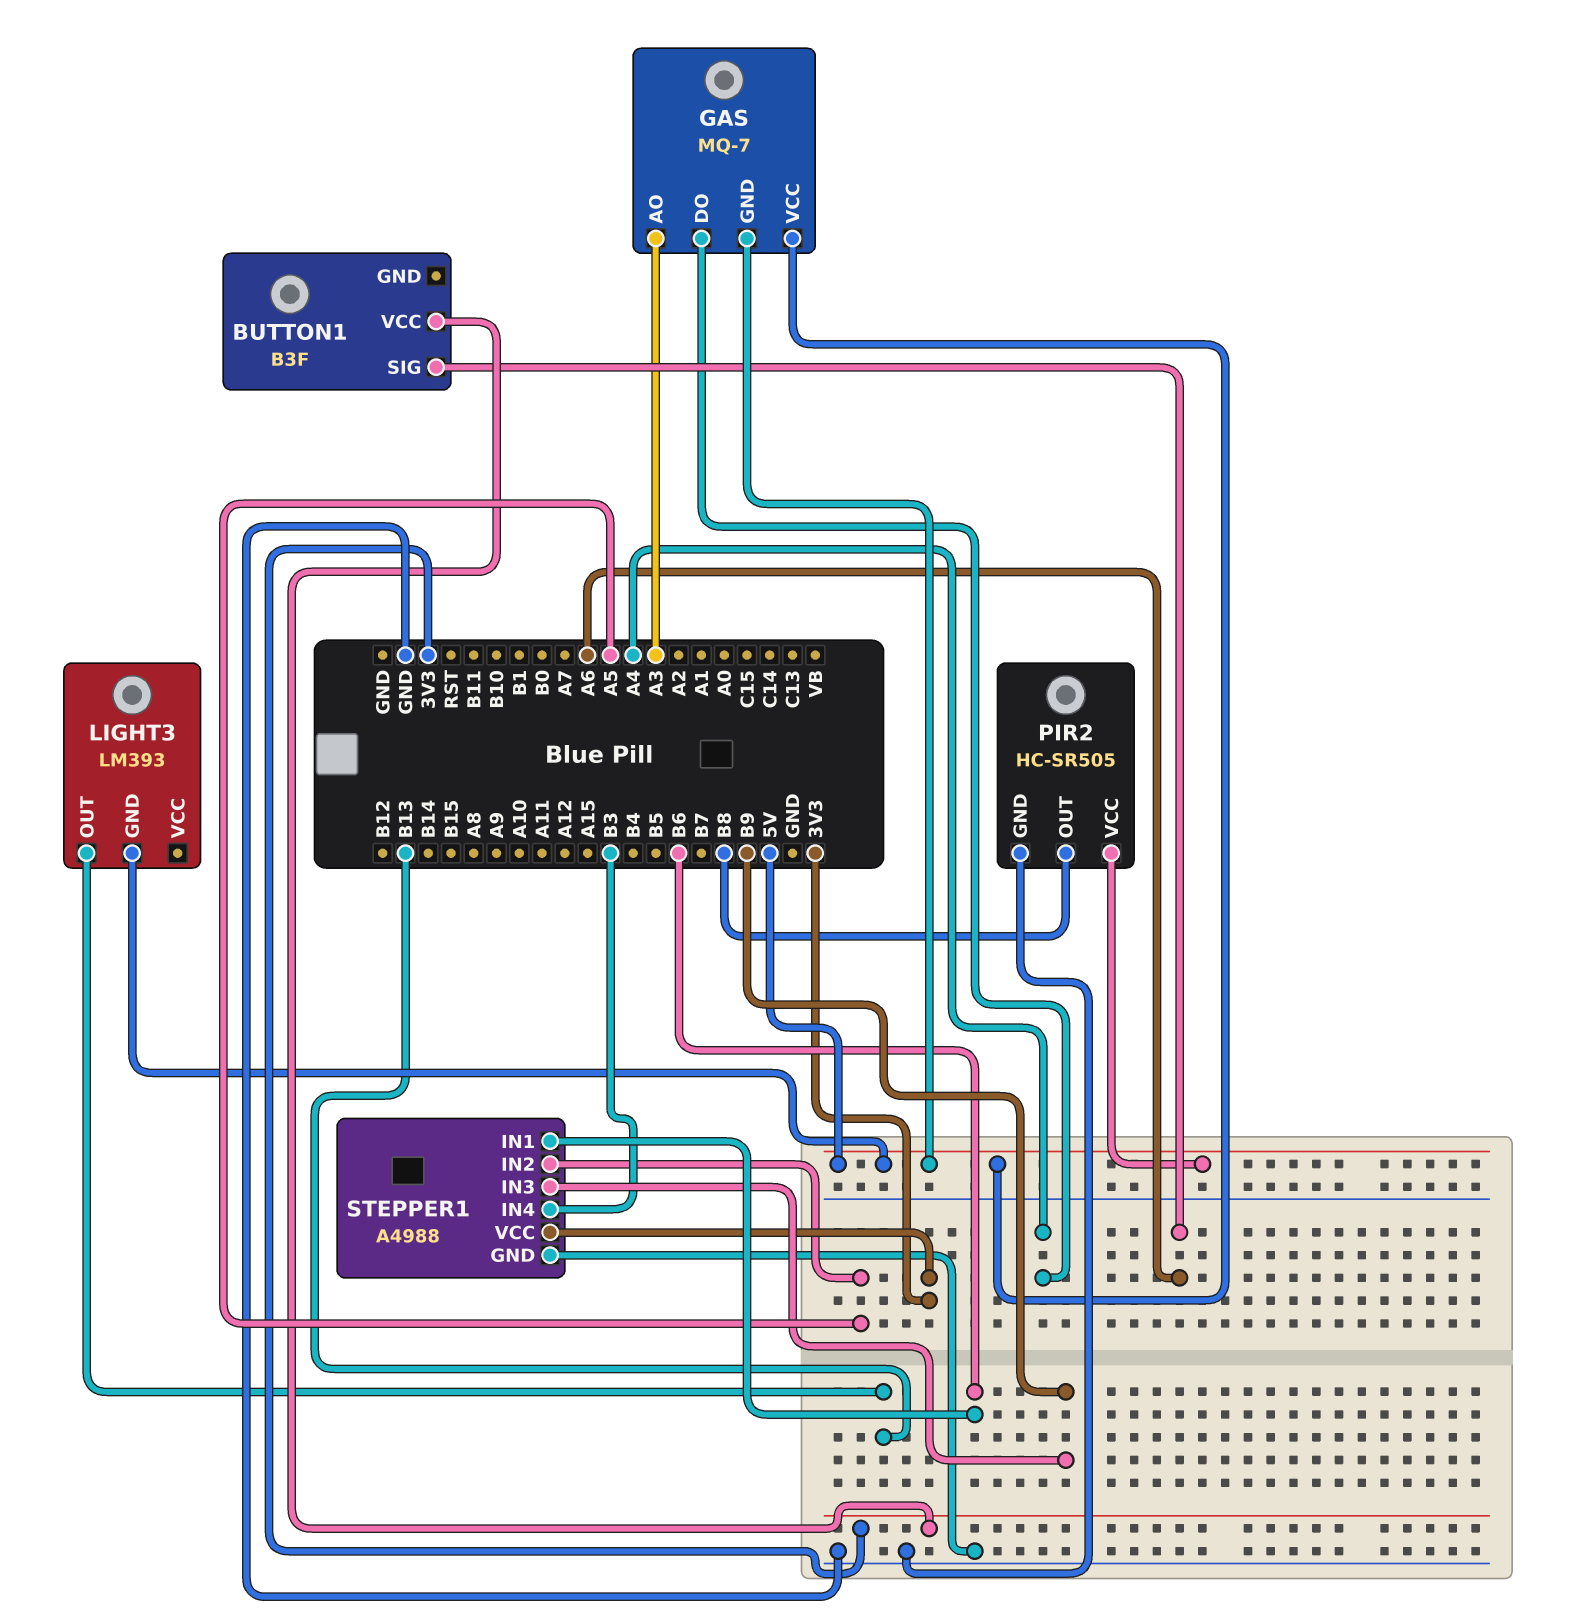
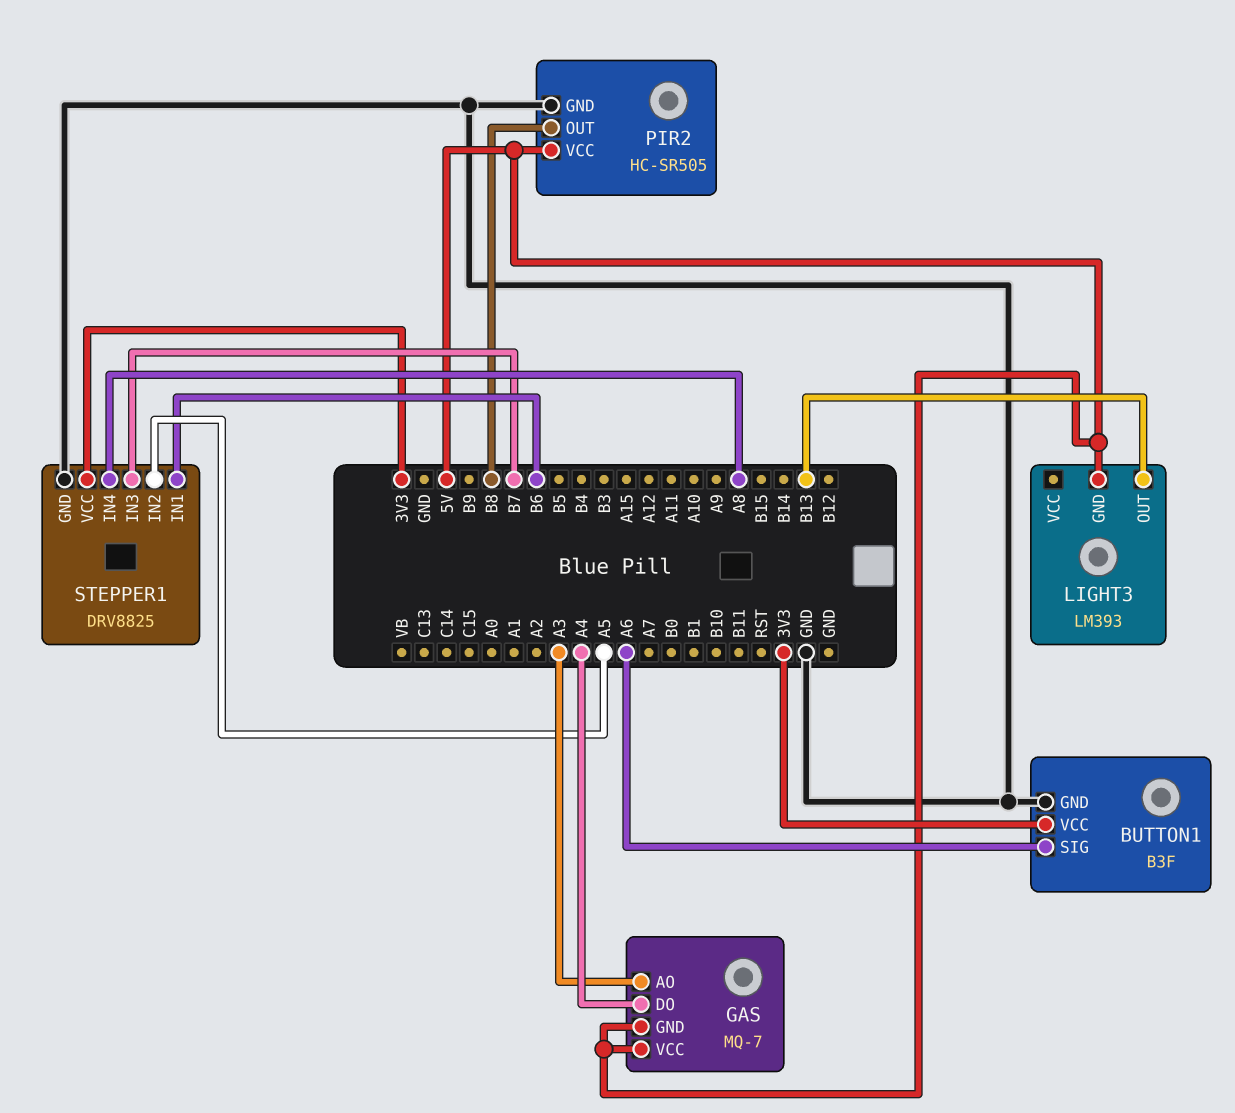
BUTTON1 pin GND: none -> GND
STEPPER1: A4988 -> DRV8825
STEPPER1 pin IN3: B9 -> B7
STEPPER1 pin IN4: B3 -> A8

